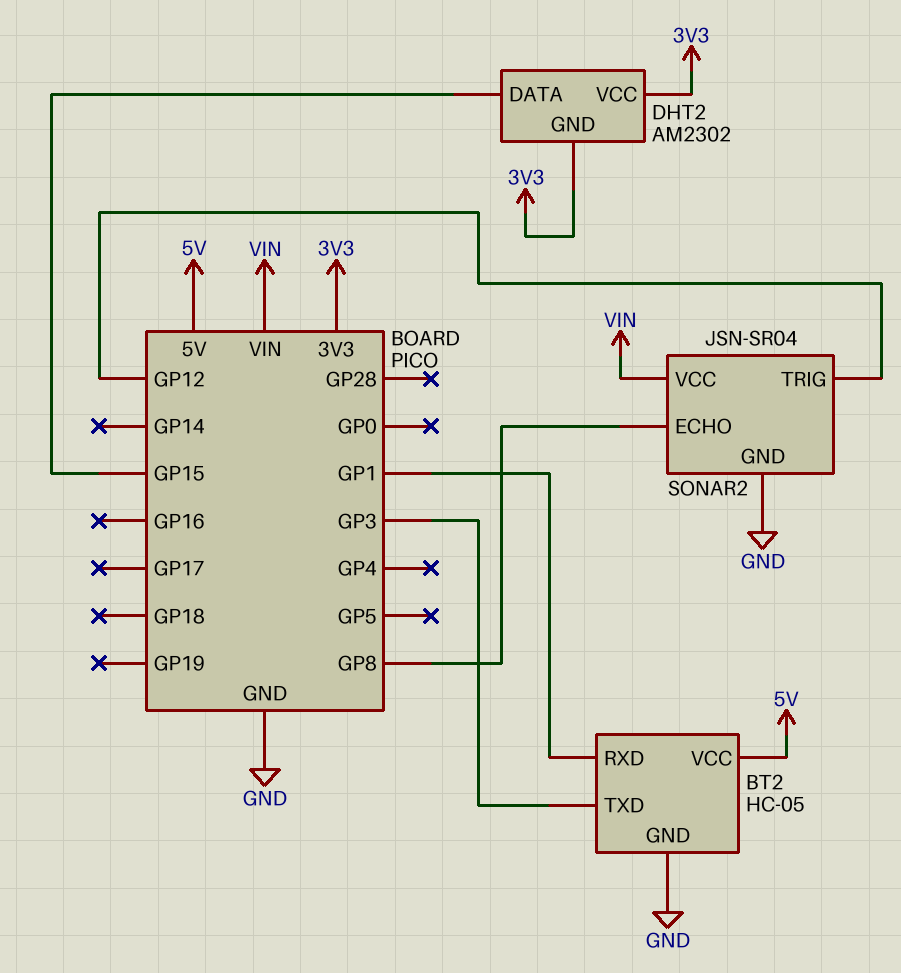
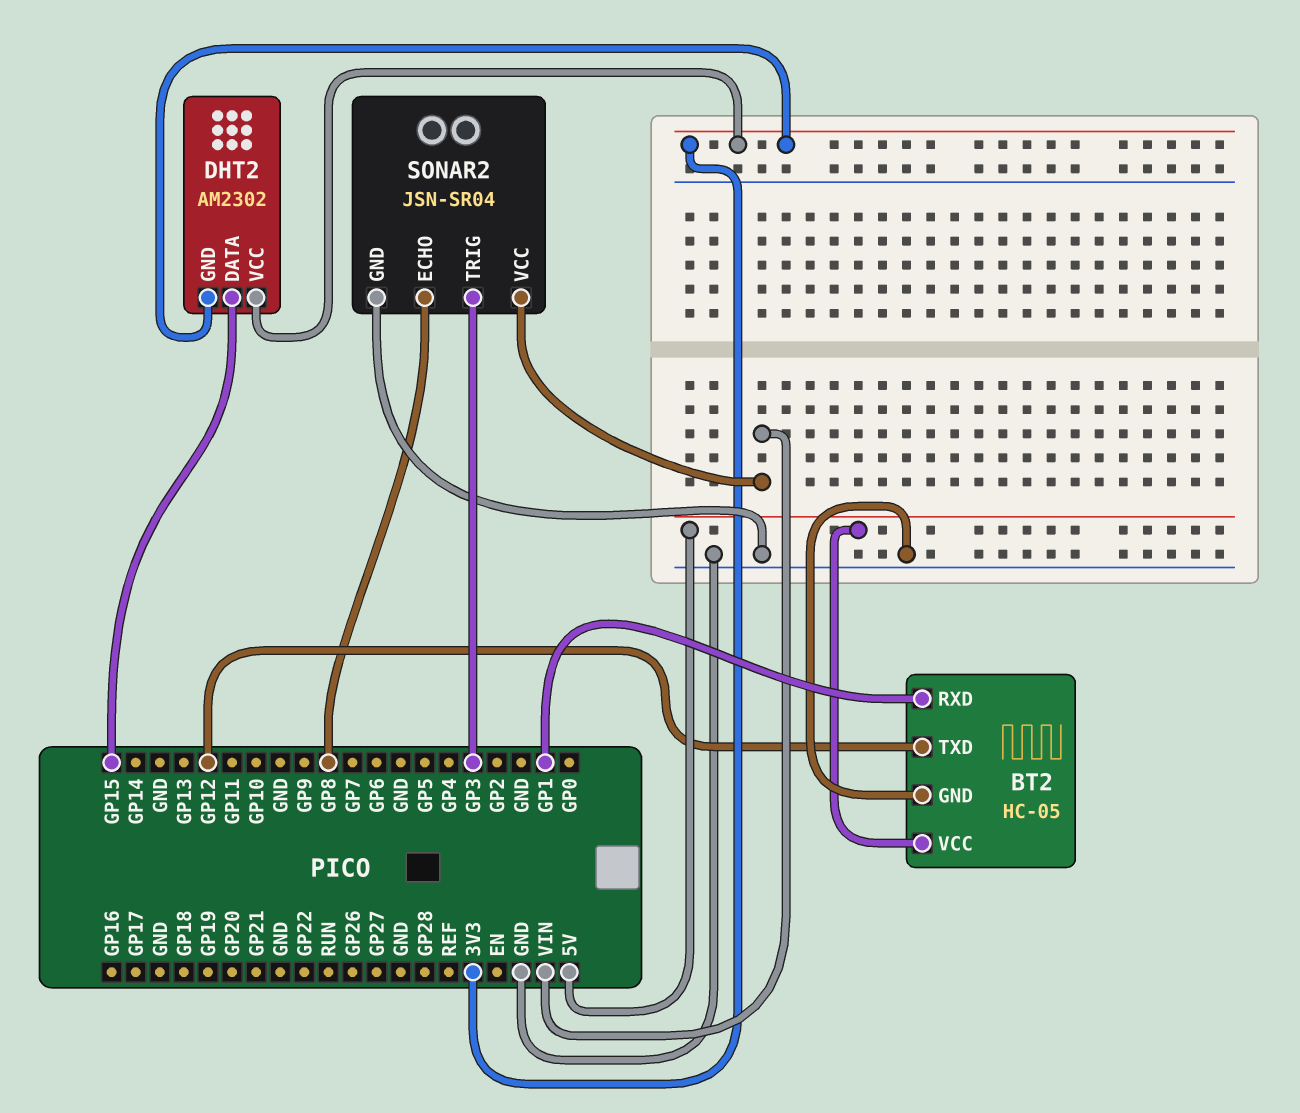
BT2 pin TXD: GP3 -> GP12
SONAR2 pin TRIG: GP12 -> GP3

